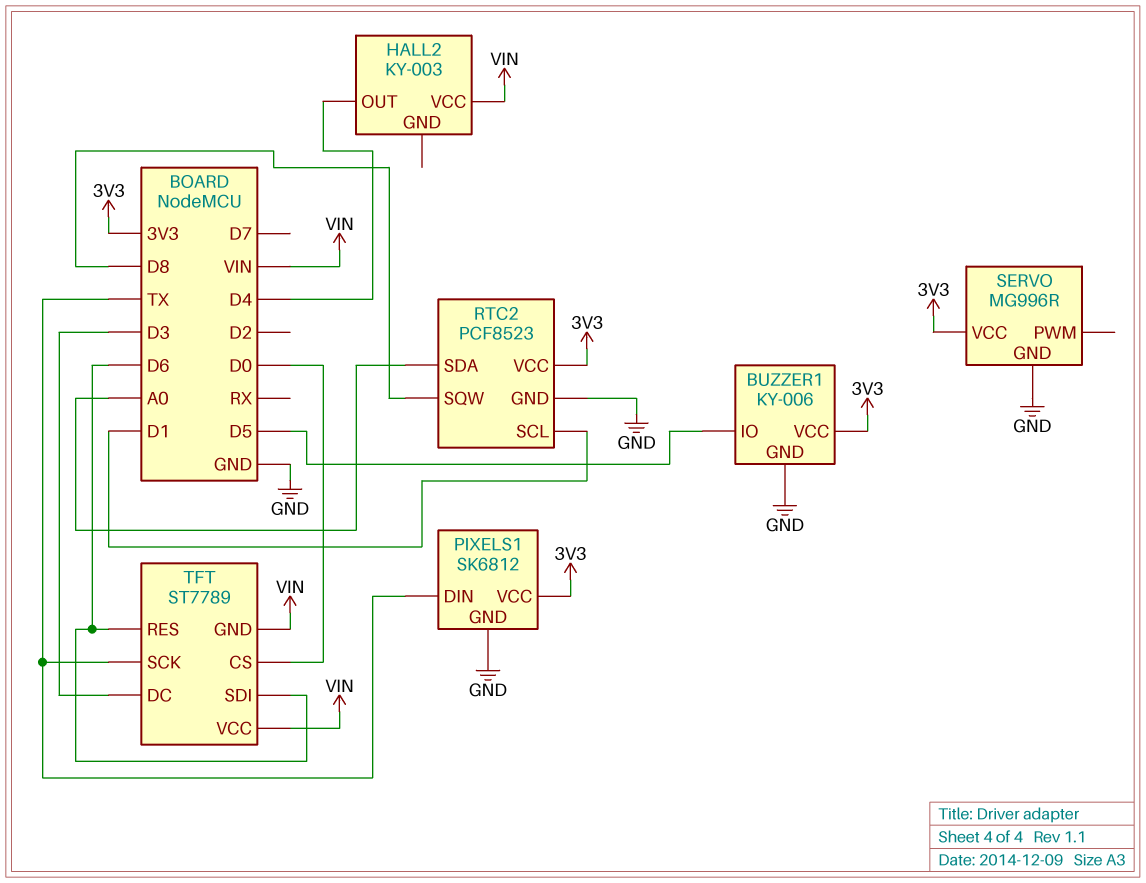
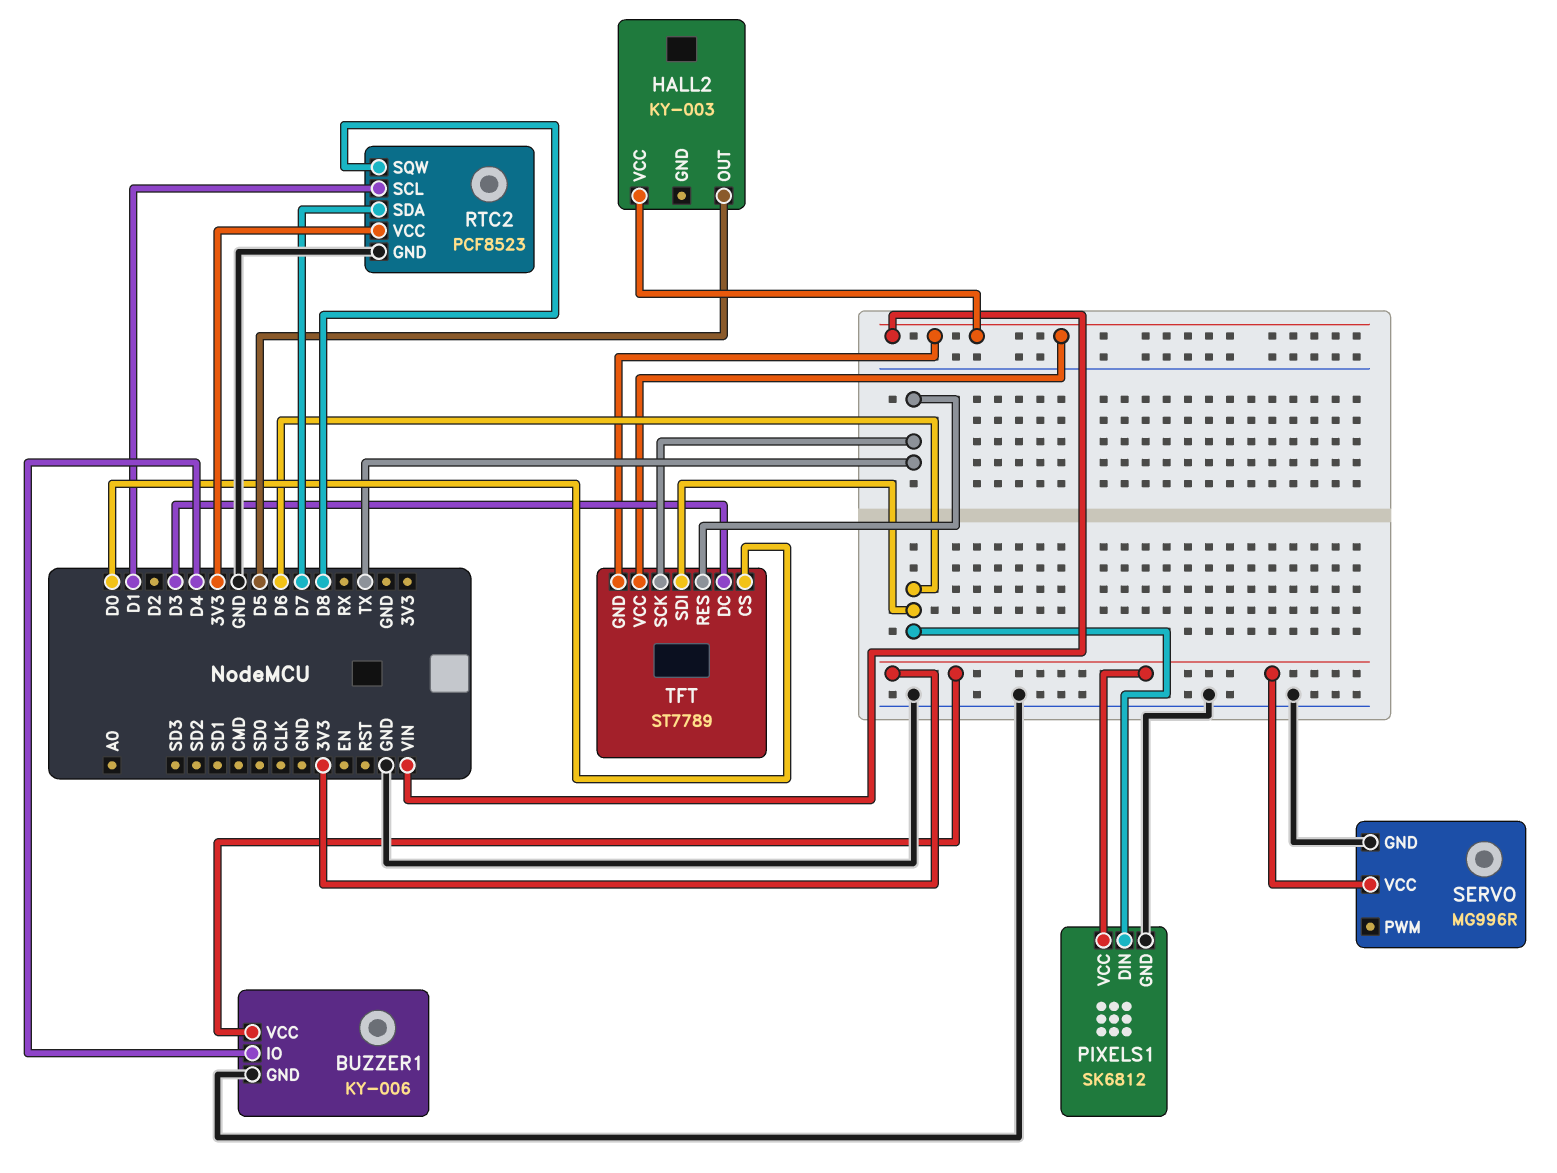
BUZZER1 pin IO: D5 -> D4
HALL2 pin OUT: D4 -> D5
PIXELS1 pin DIN: TX -> D6
RTC2 pin SDA: A0 -> D7
TFT pin RES: D6 -> TX

